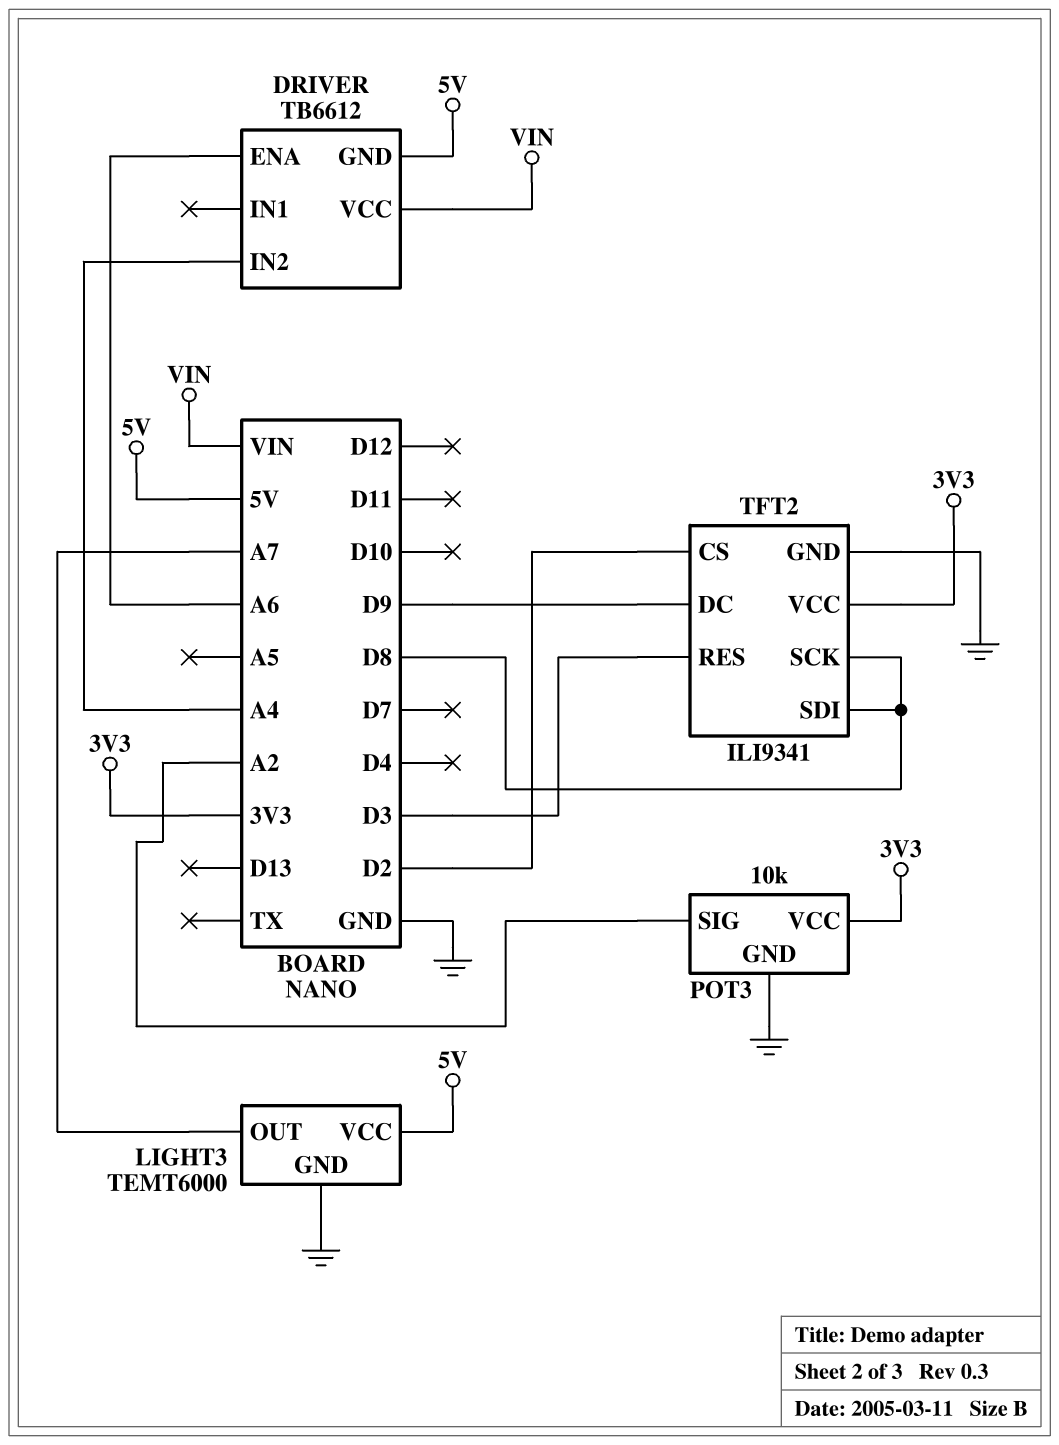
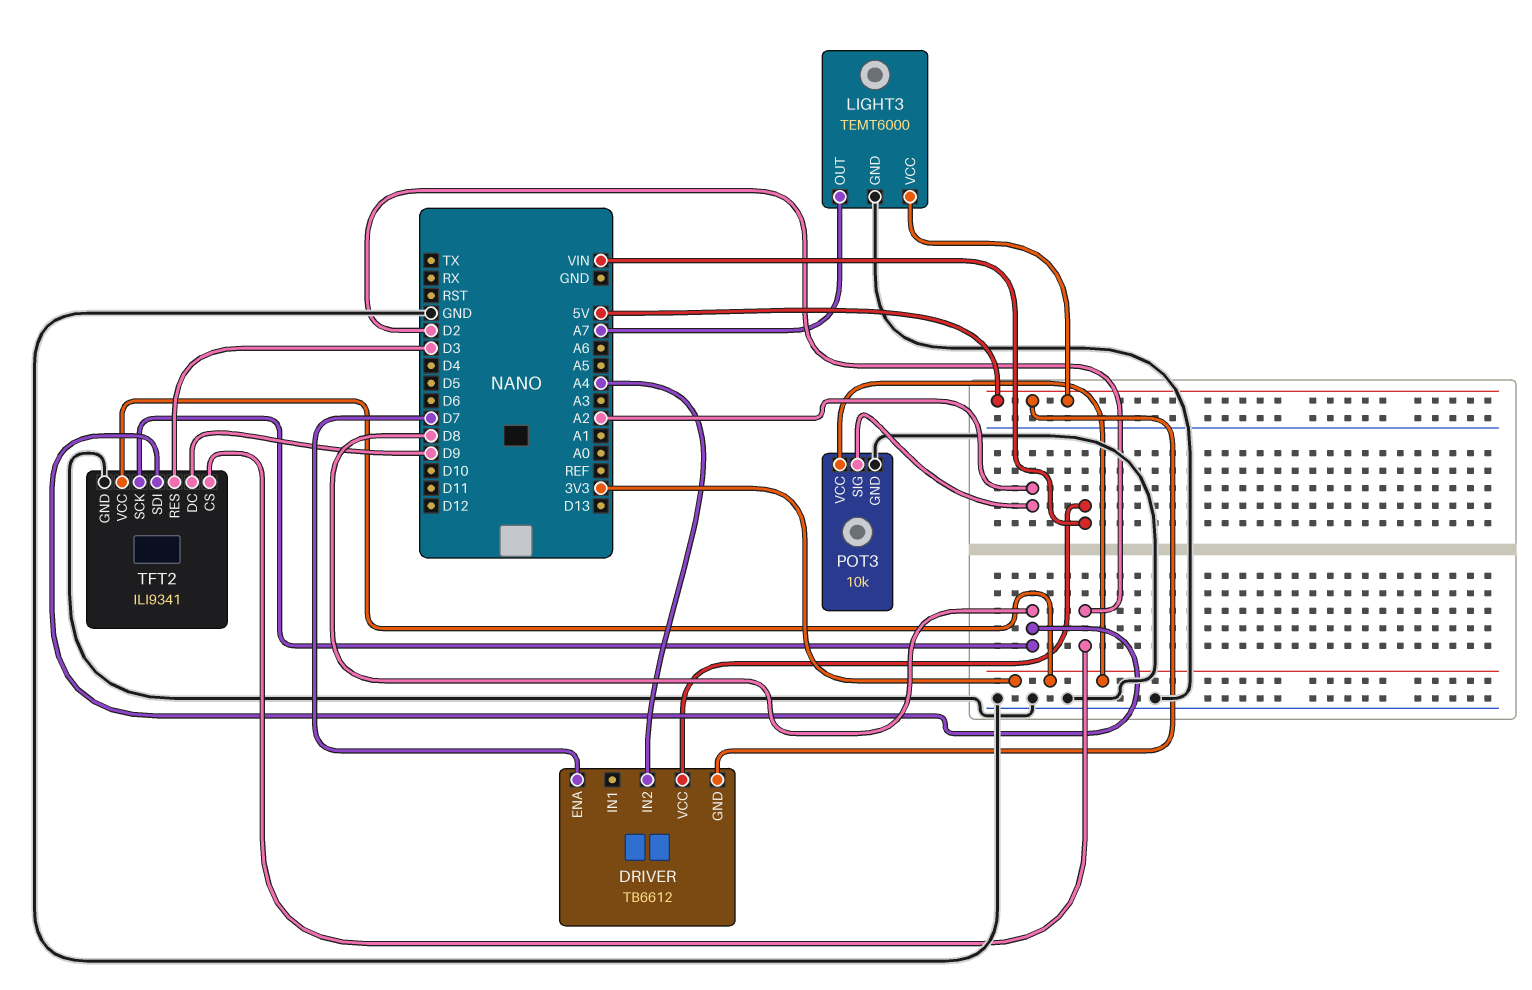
DRIVER pin ENA: A6 -> D7

